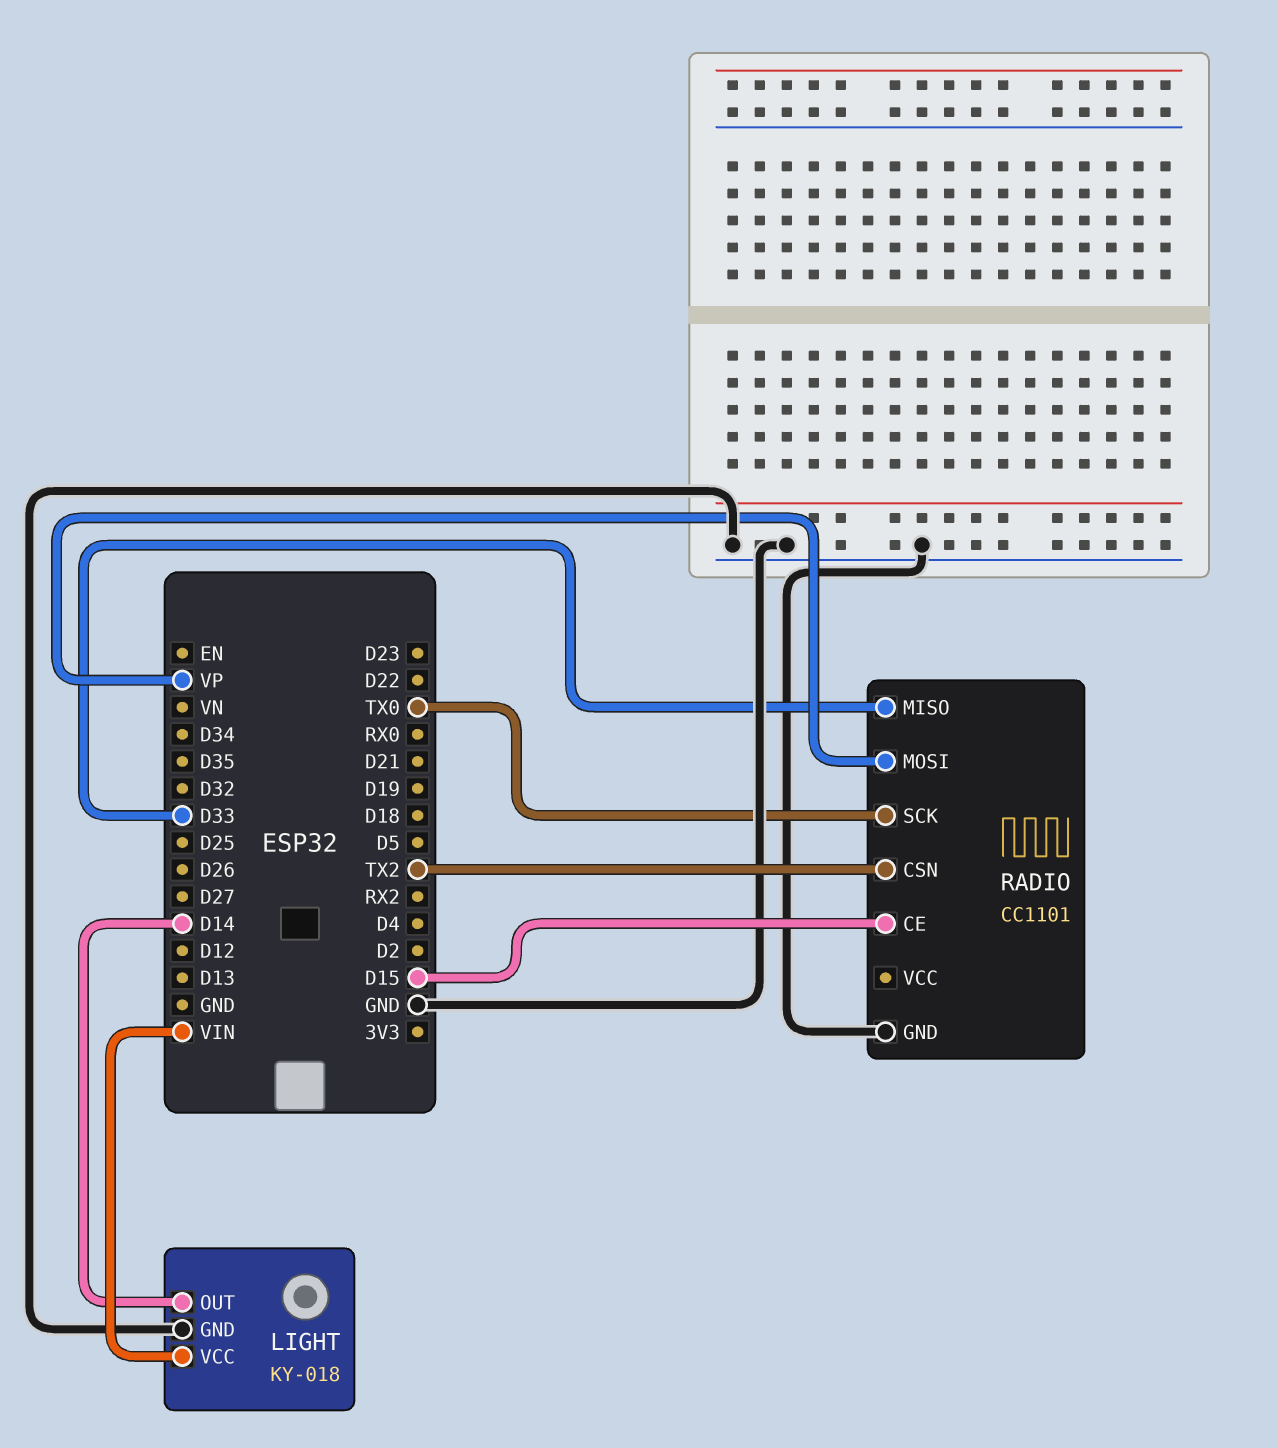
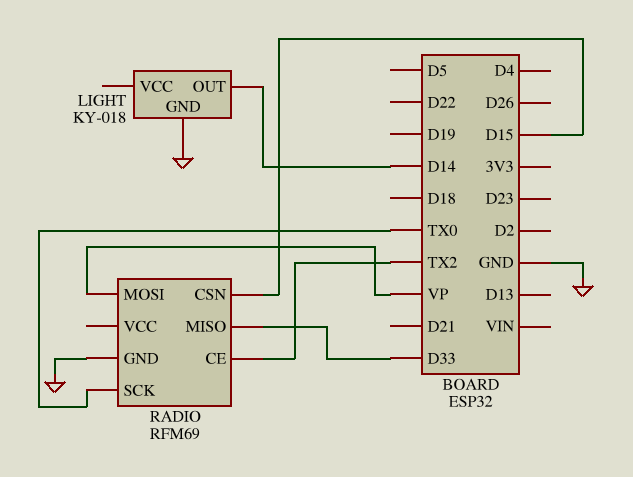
LIGHT pin VCC: VIN -> none
RADIO: CC1101 -> RFM69
RADIO pin CE: D15 -> TX2
RADIO pin CSN: TX2 -> D15

